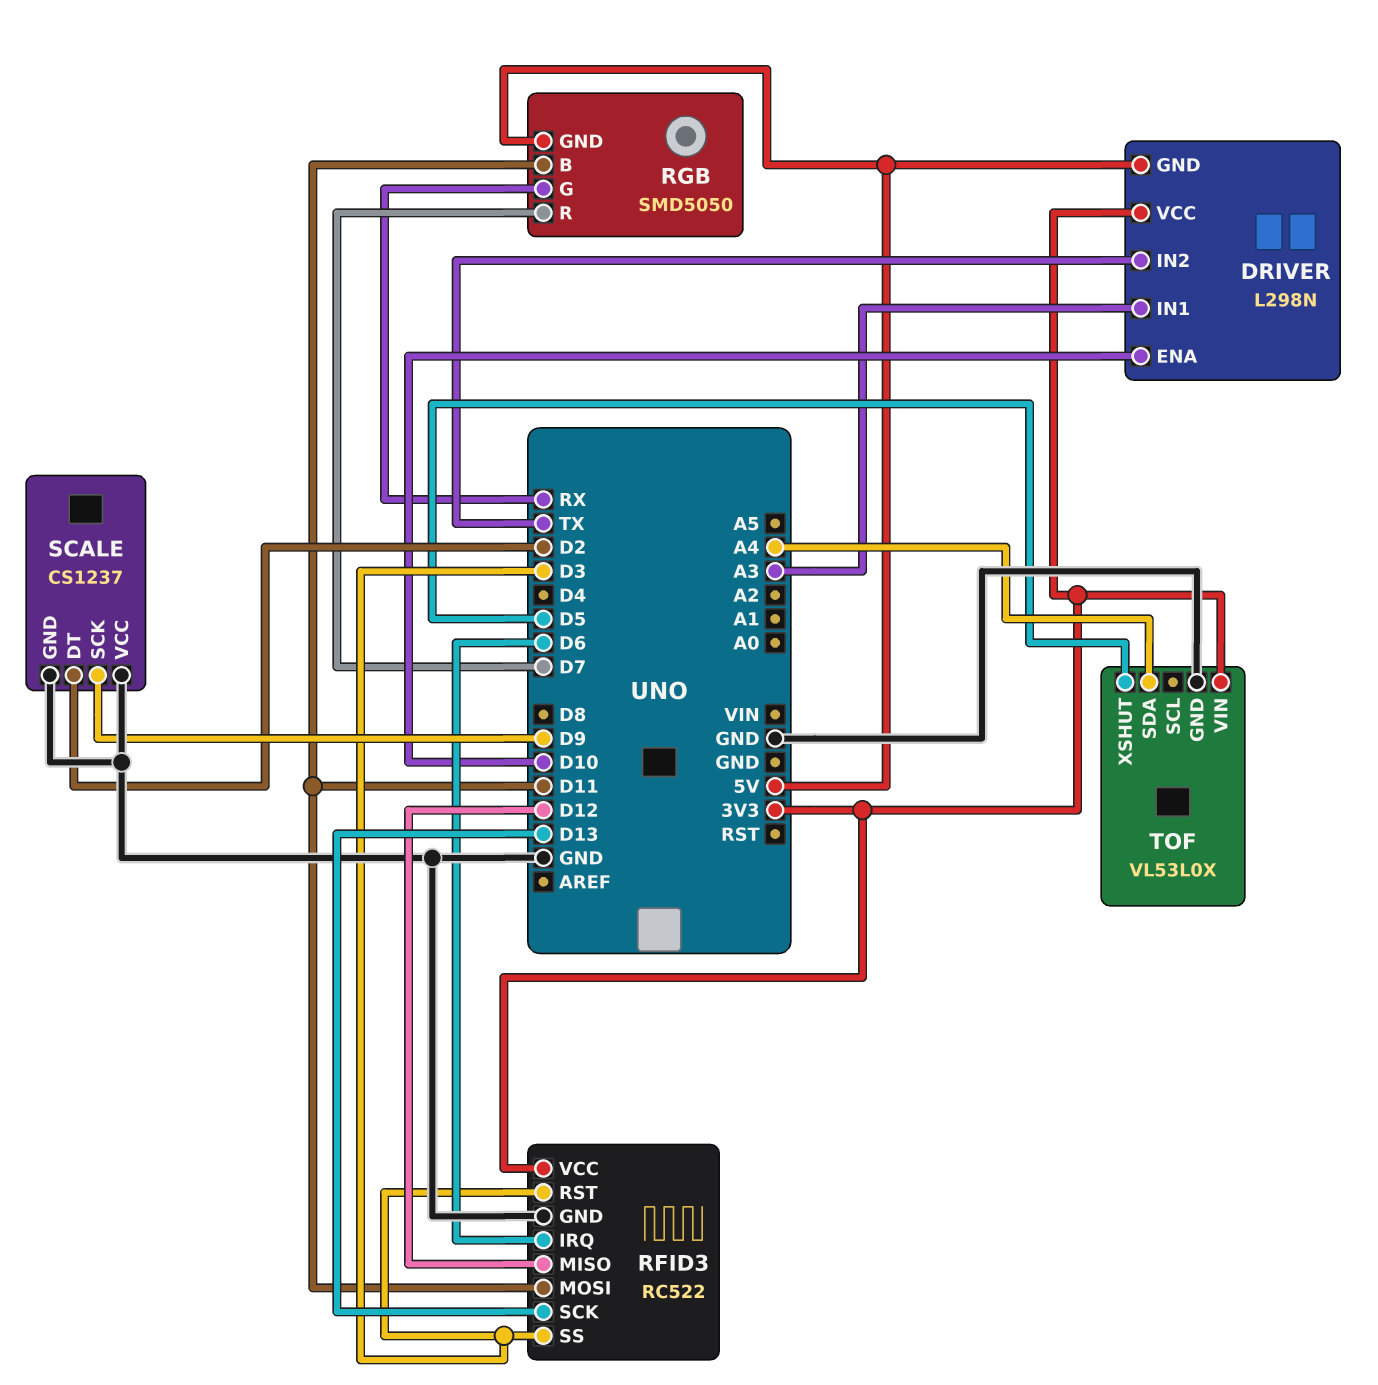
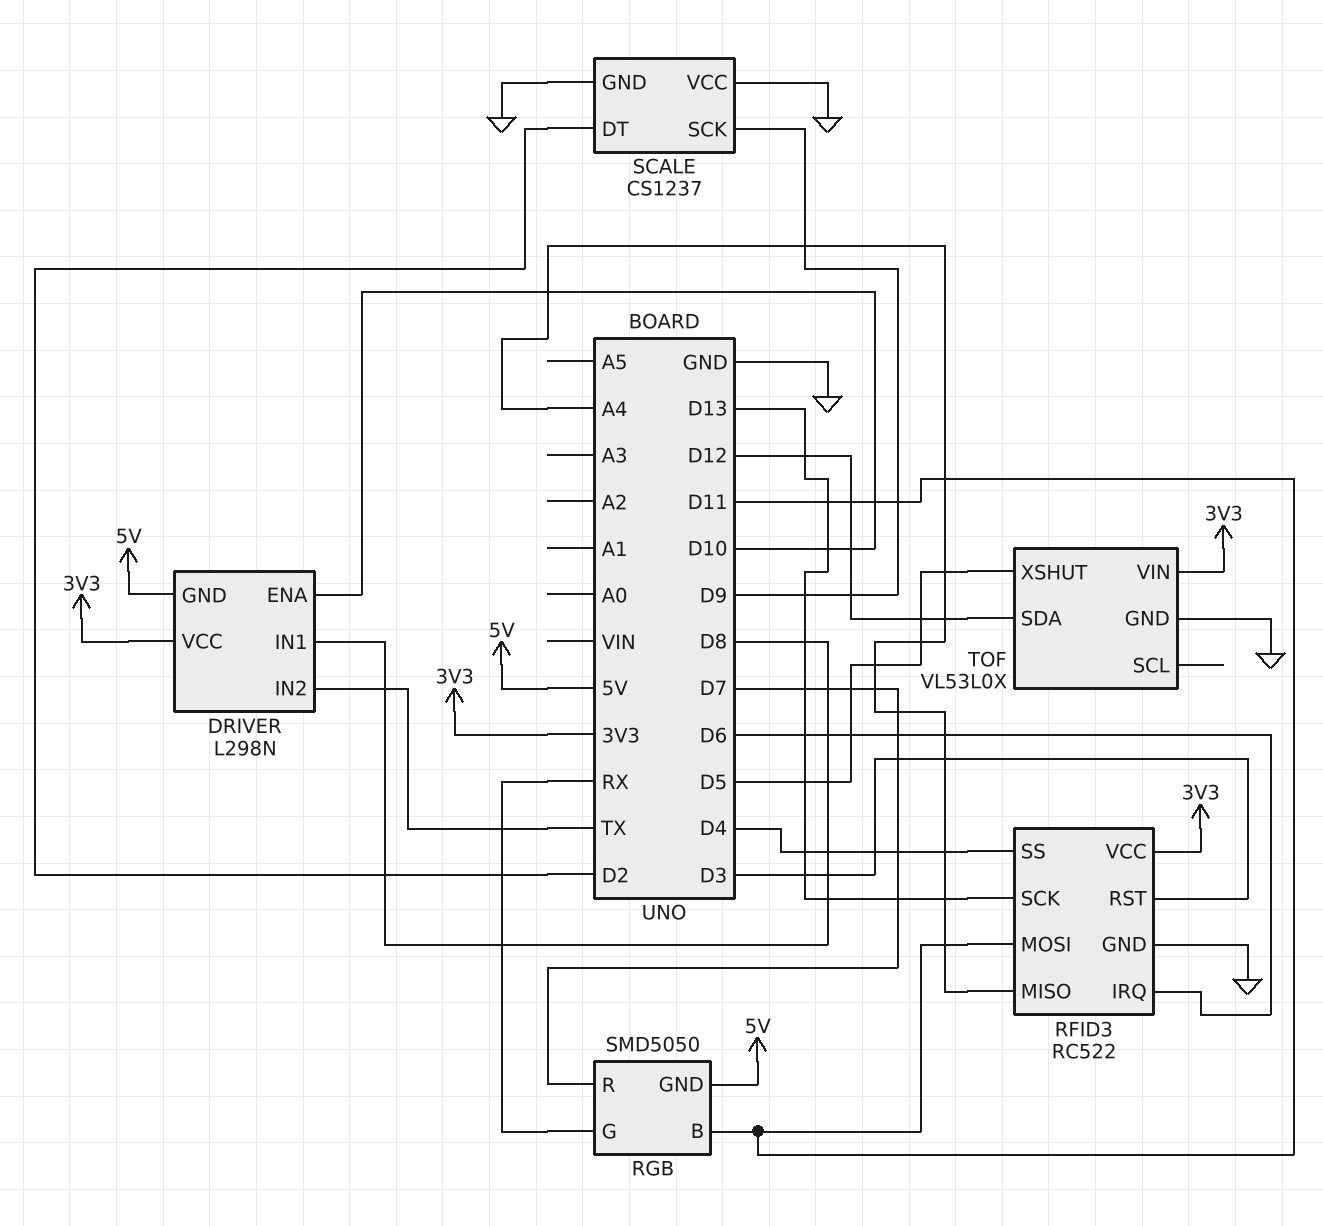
DRIVER pin IN1: A3 -> D8
RFID3 pin MISO: D12 -> A4
RFID3 pin SS: D3 -> D4
TOF pin SDA: A4 -> D12

